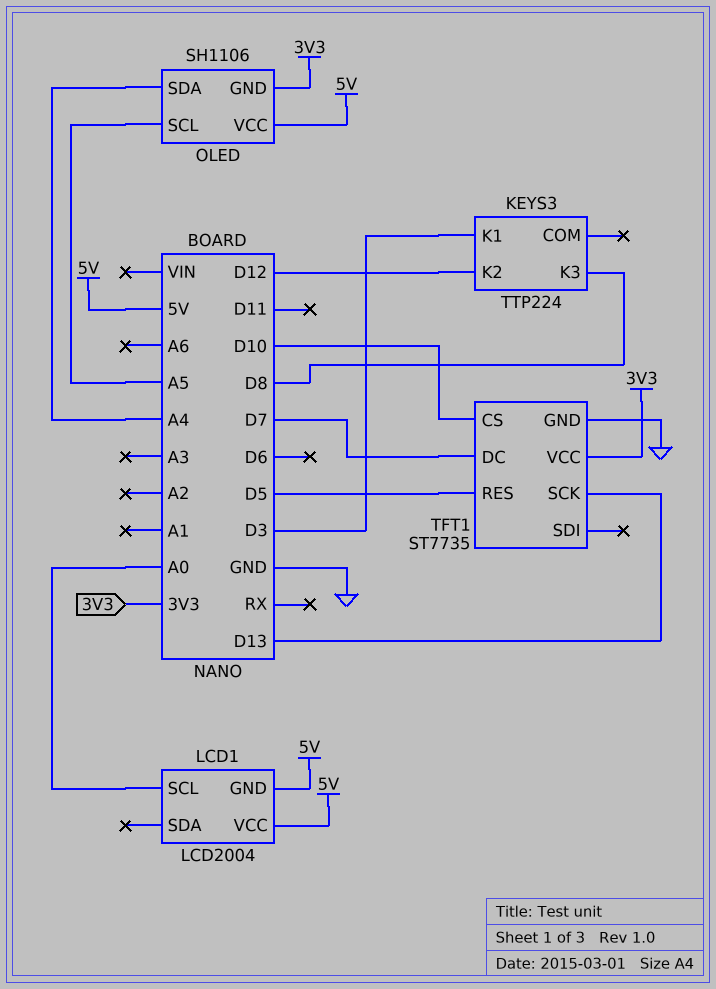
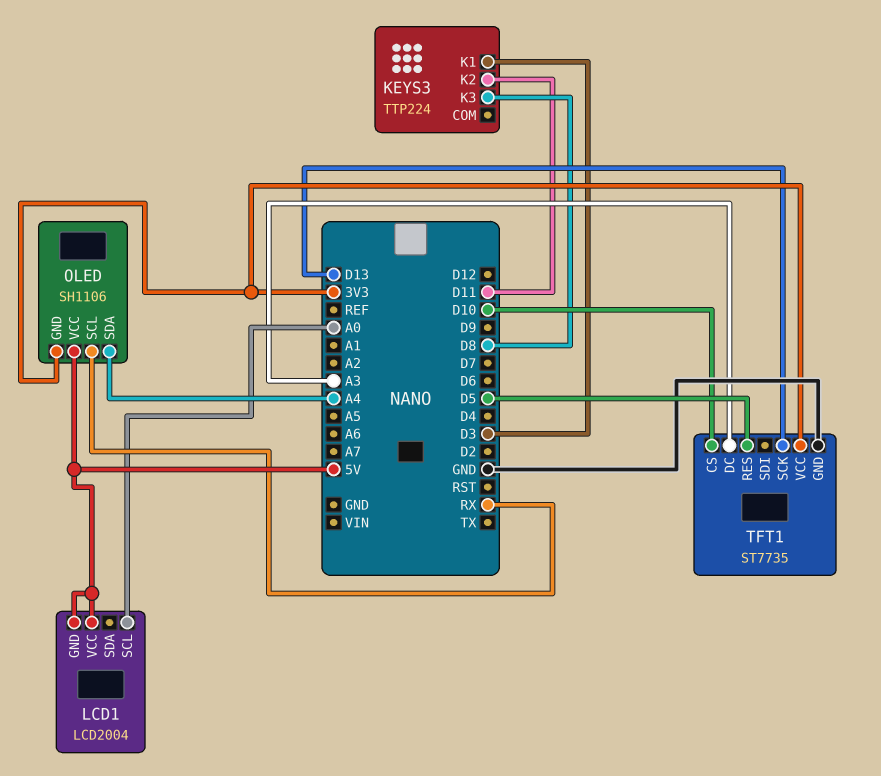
KEYS3 pin K2: D12 -> D11
OLED pin SCL: A5 -> RX
TFT1 pin DC: D7 -> A3

